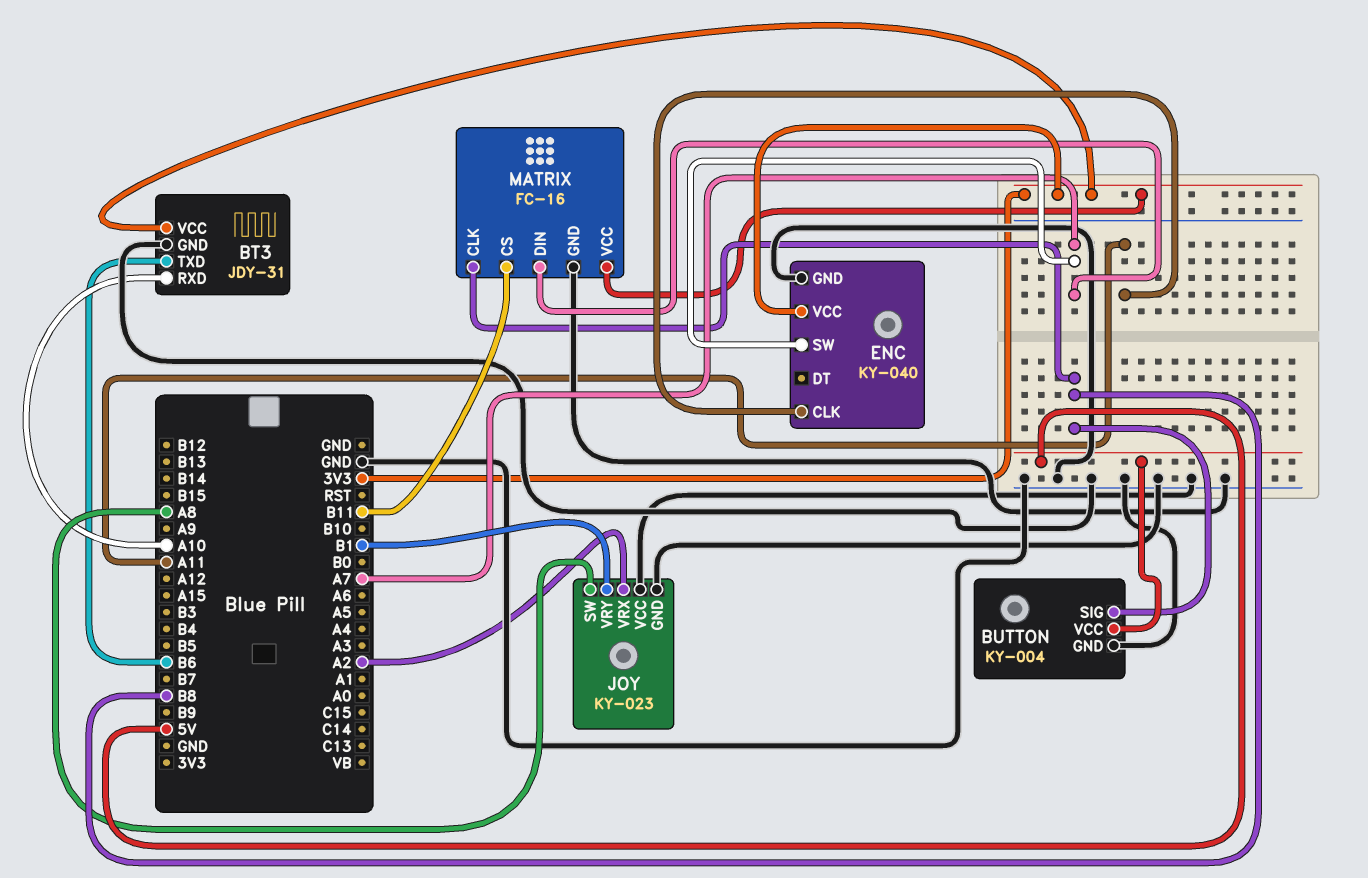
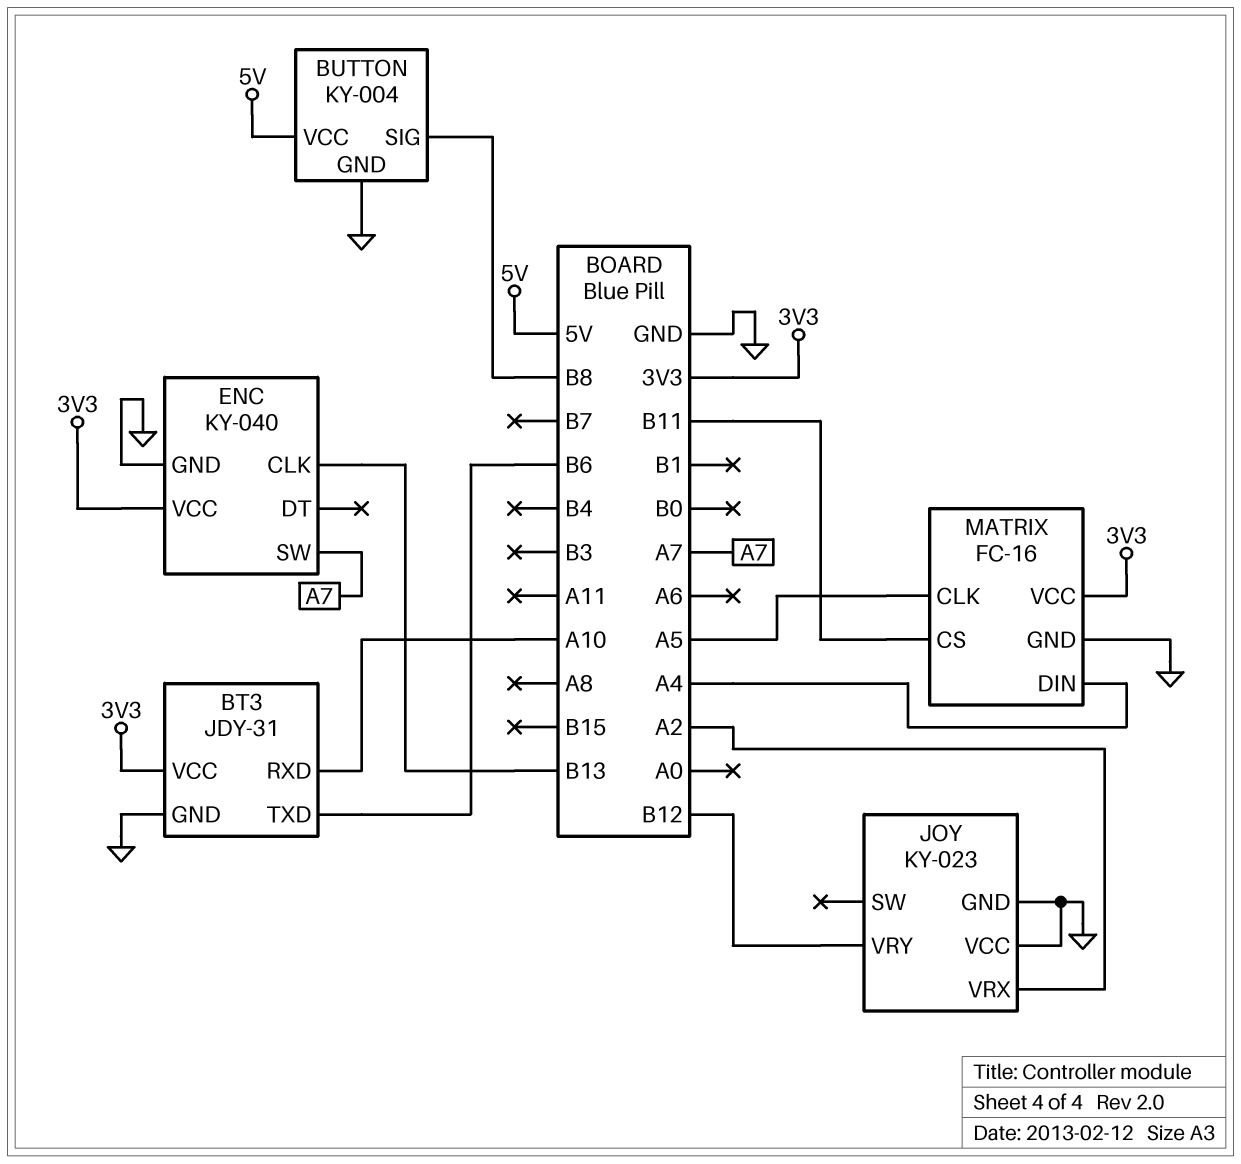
ENC pin CLK: A11 -> B13
JOY pin SW: A8 -> none
JOY pin VRY: B1 -> B12
MATRIX pin CLK: B8 -> A5
MATRIX pin DIN: A7 -> A4

